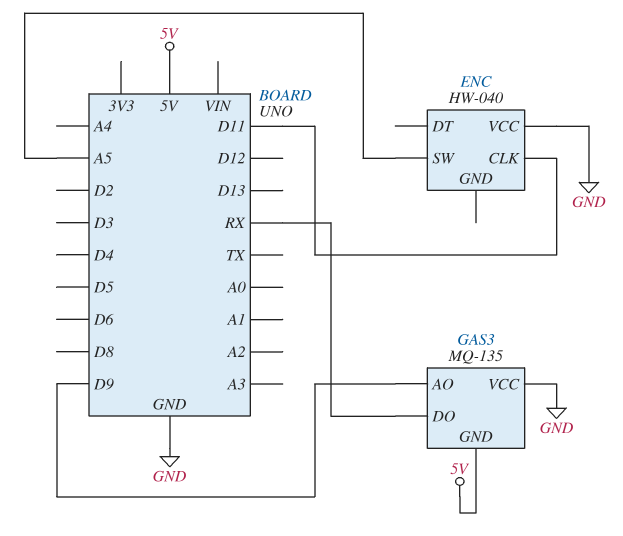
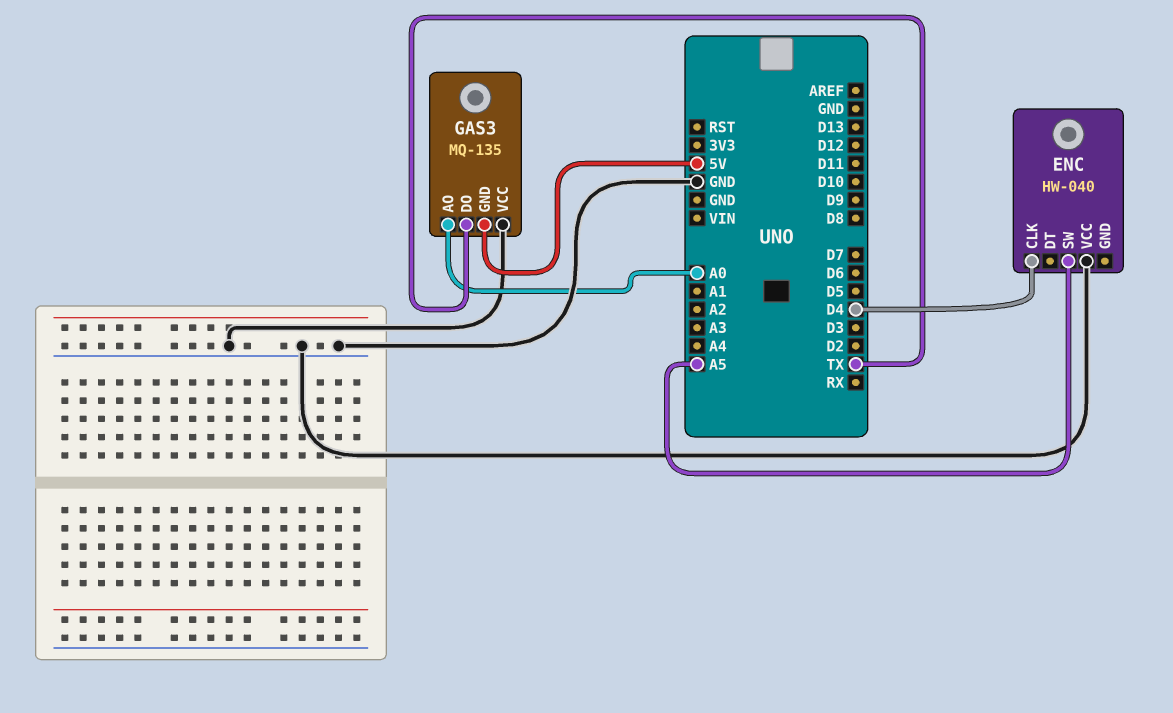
ENC pin CLK: D11 -> D4
GAS3 pin AO: D9 -> A0
GAS3 pin DO: RX -> TX

